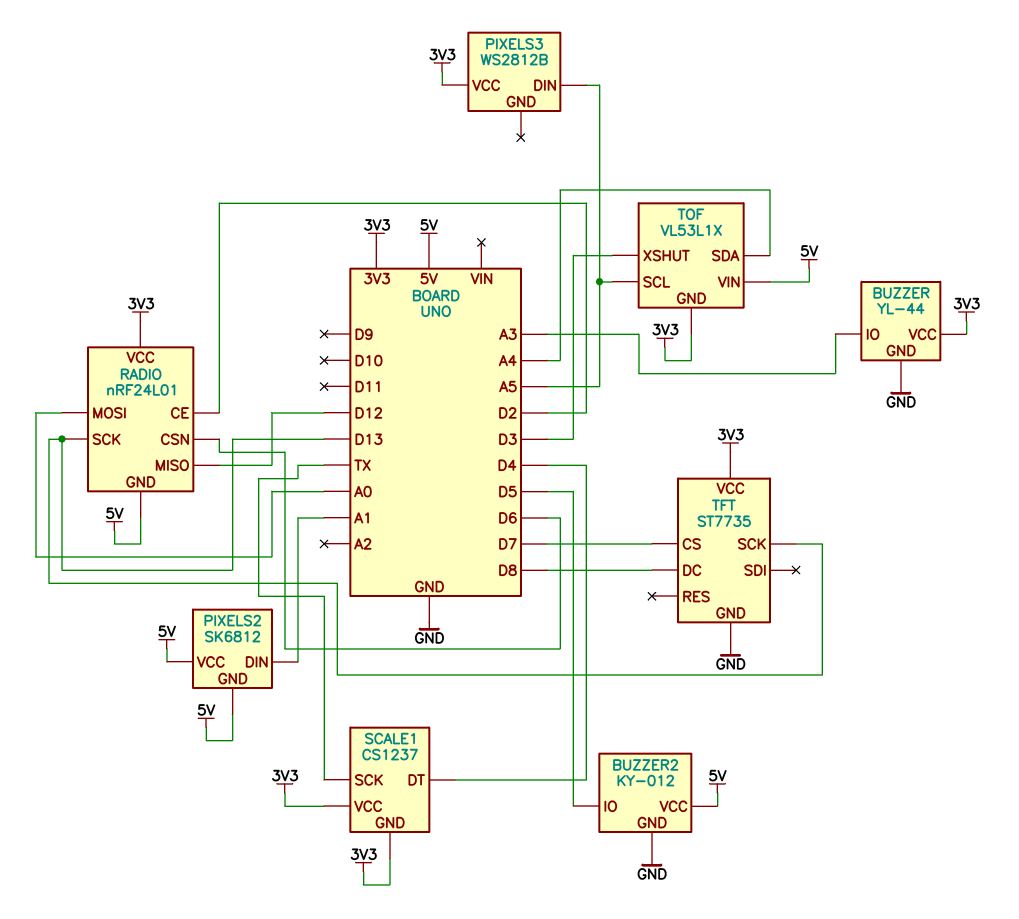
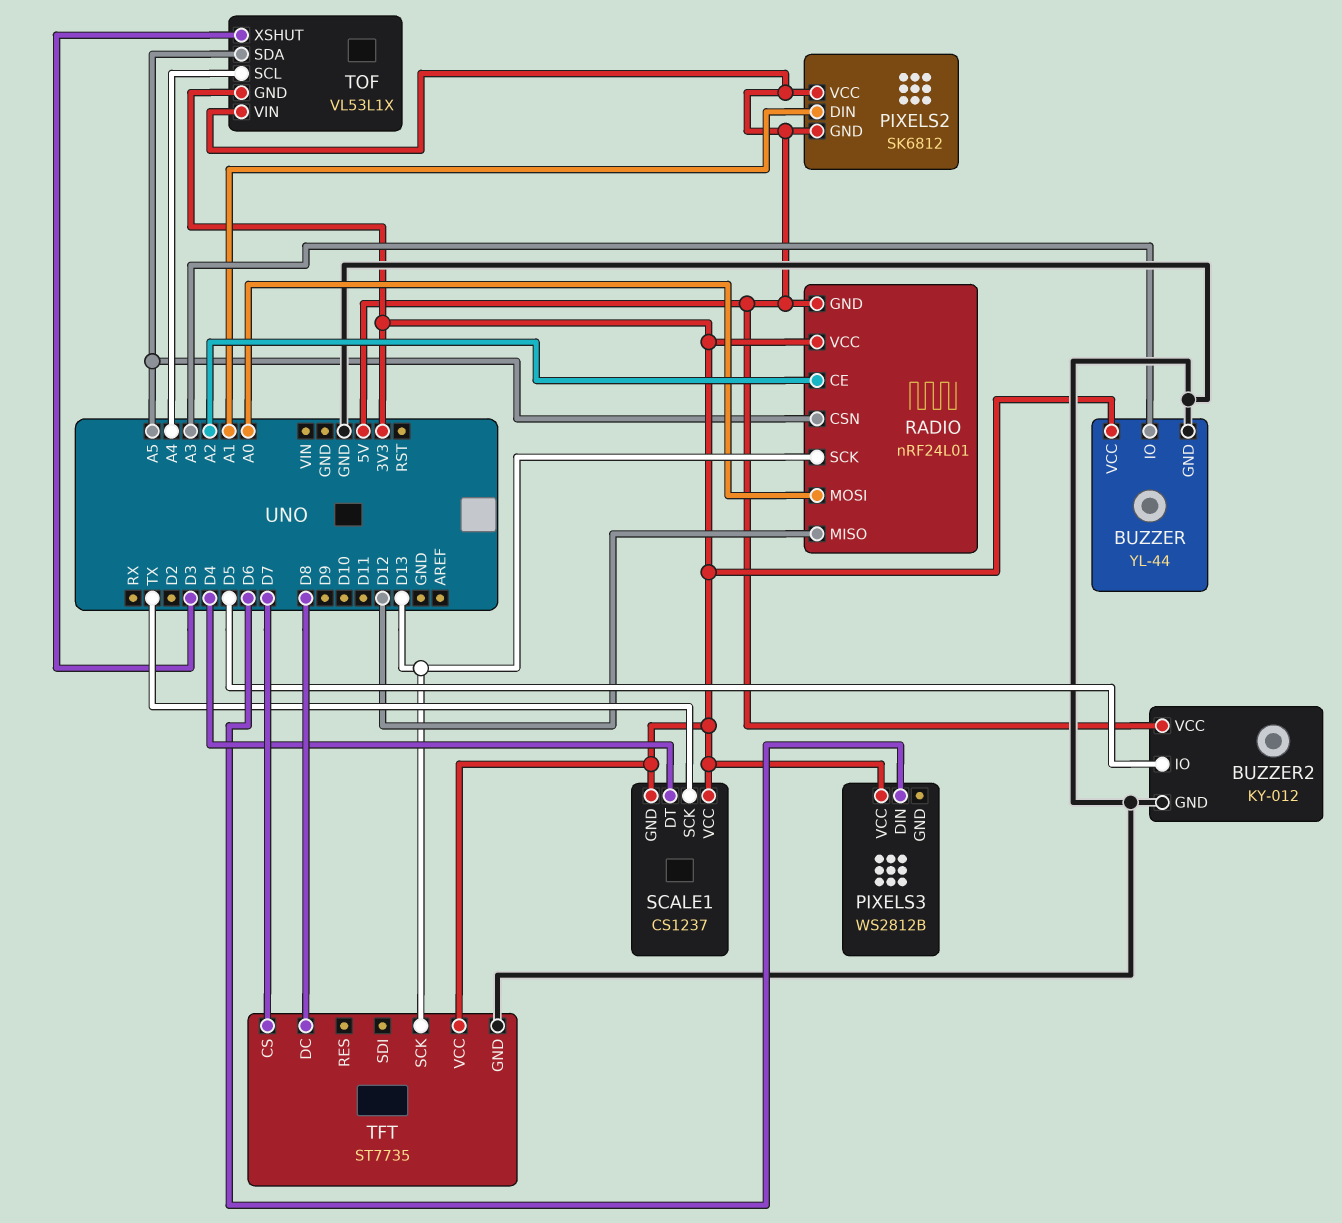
PIXELS3 pin DIN: A5 -> D6
RADIO pin CE: D2 -> A2
RADIO pin CSN: D6 -> A5
TOF pin SCL: A5 -> A4
TOF pin SDA: A4 -> A5

